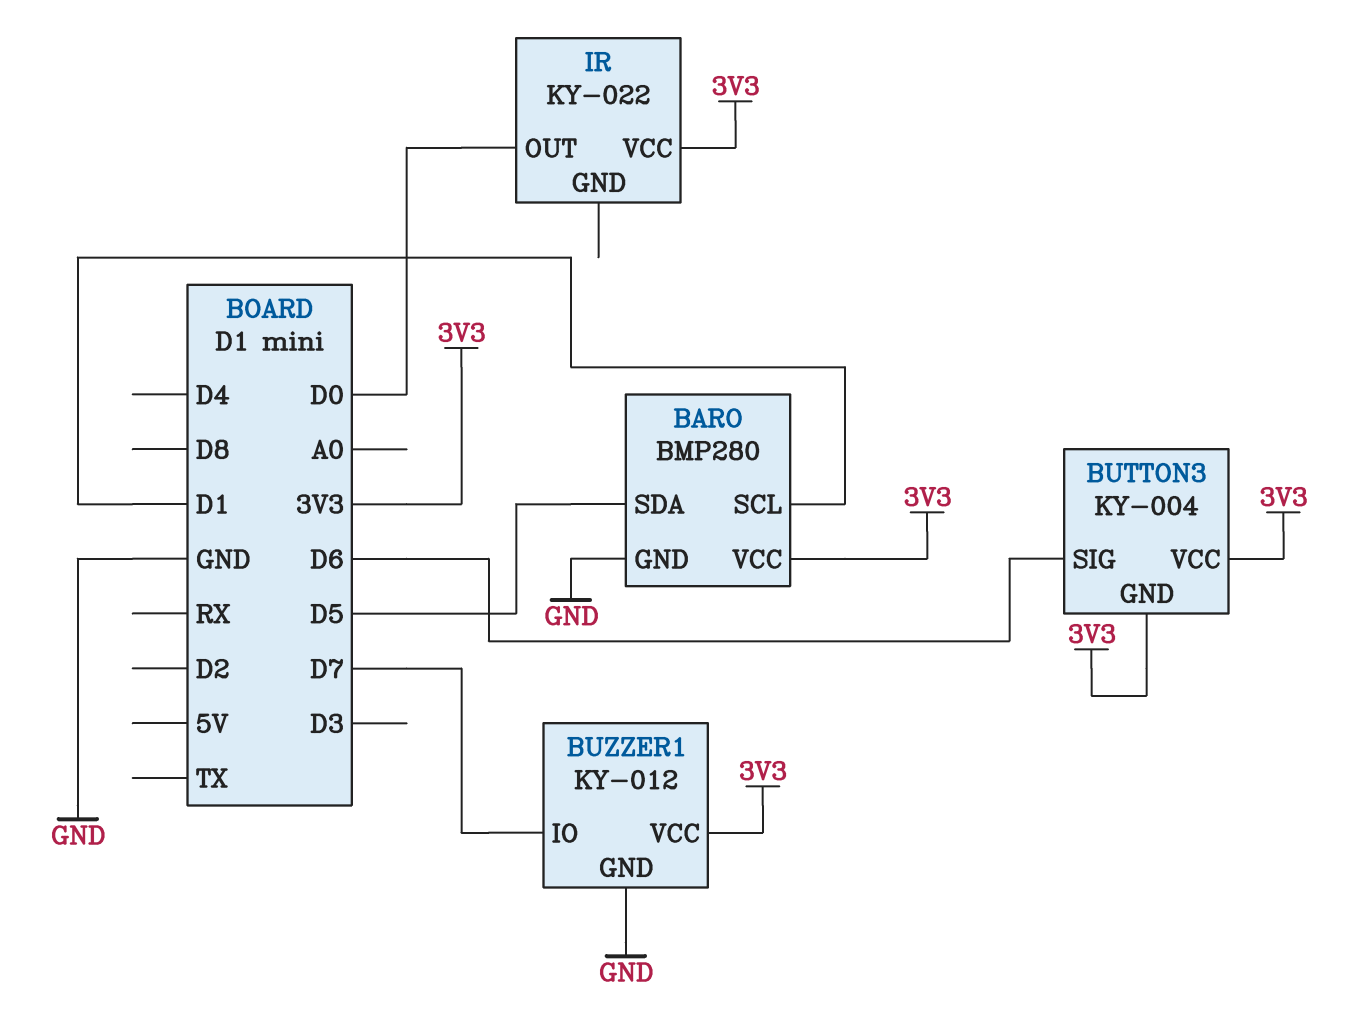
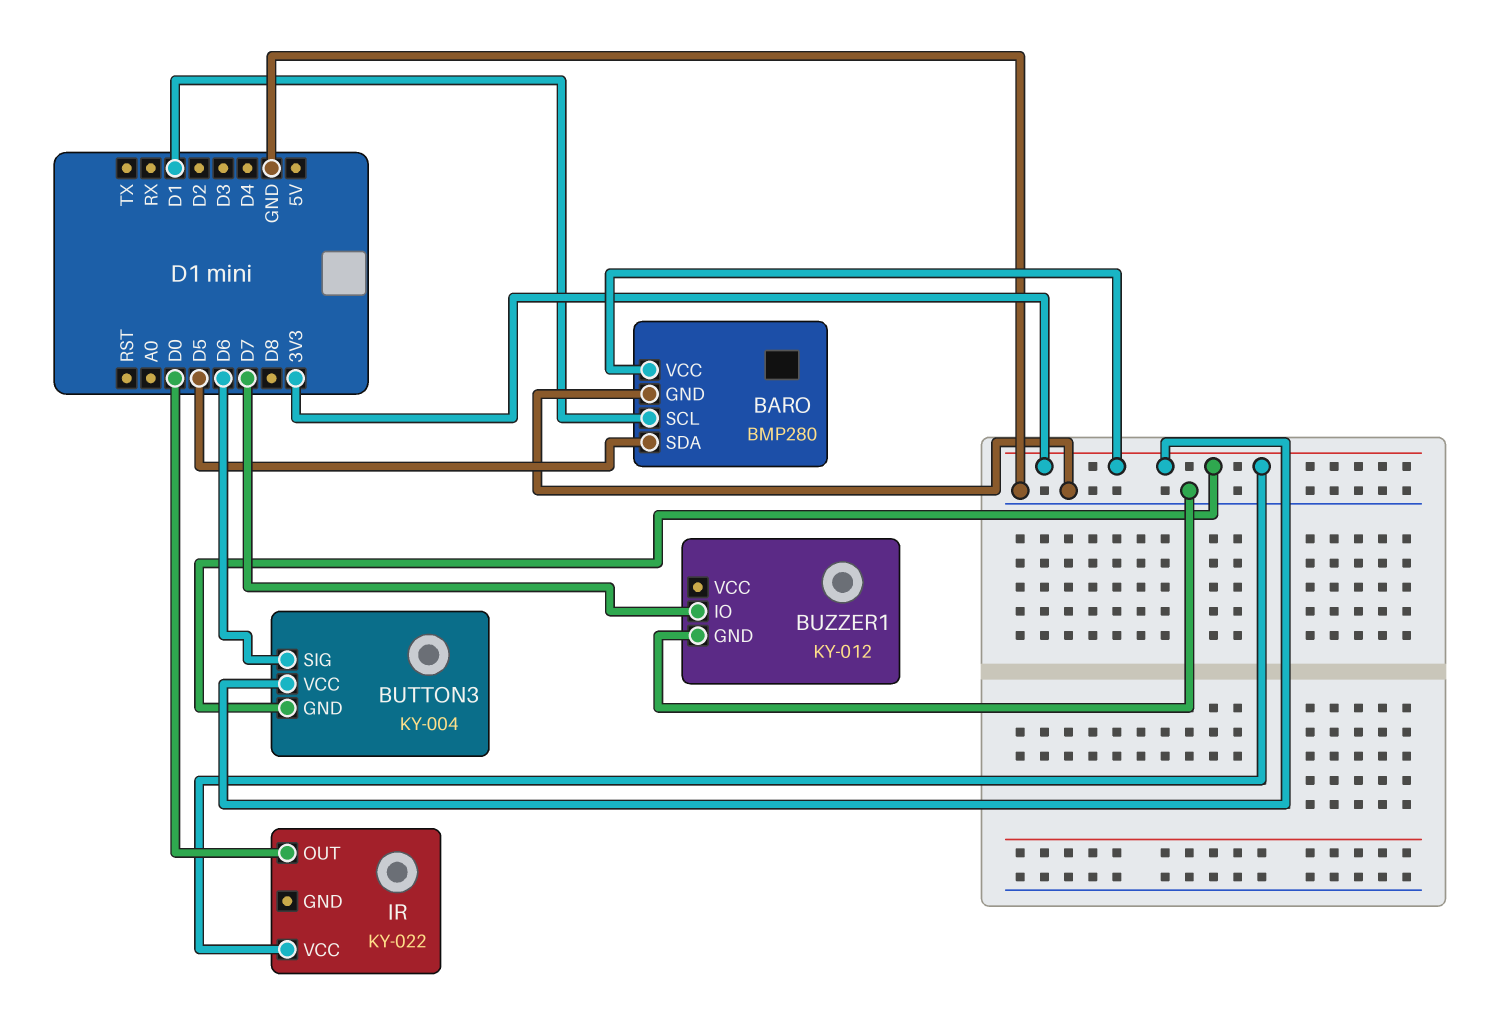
BUZZER1 pin VCC: 3V3 -> none

